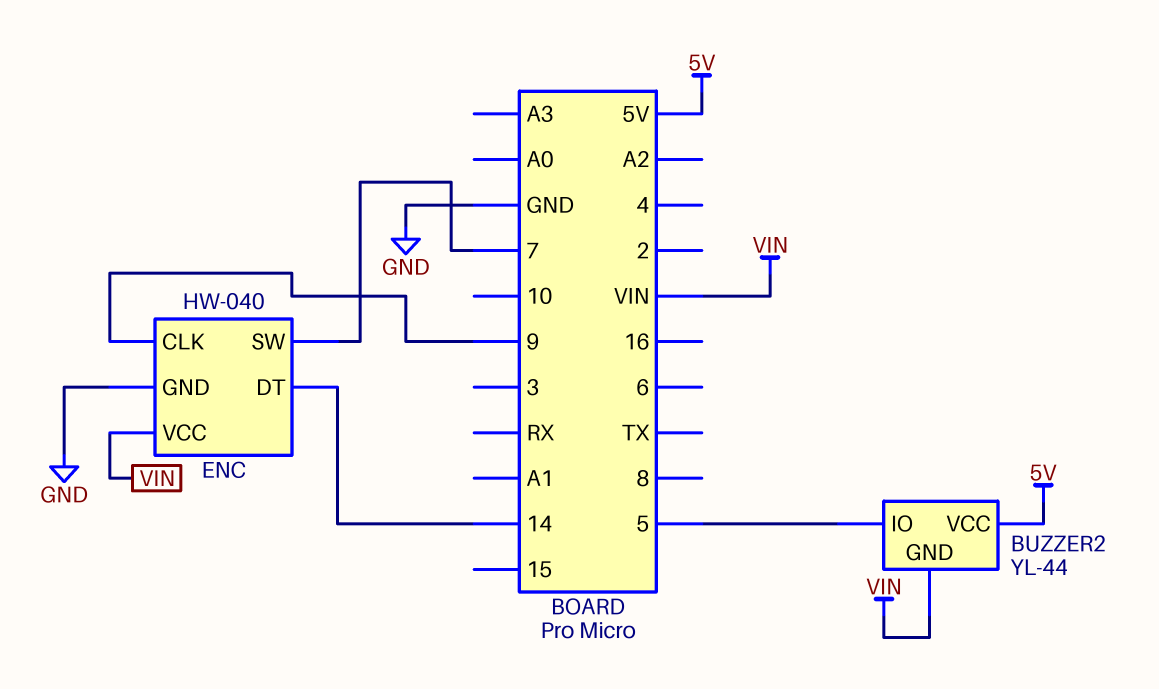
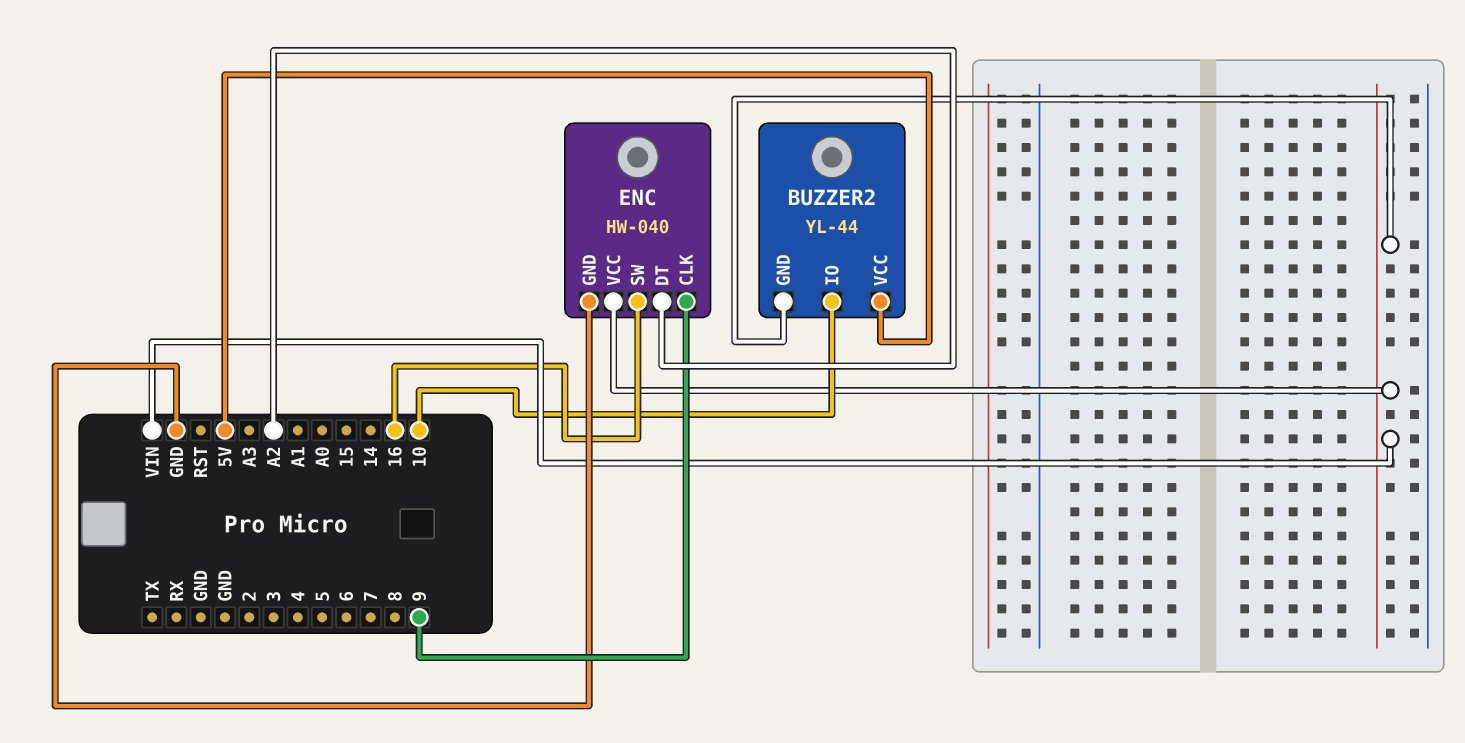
BUZZER2 pin IO: 5 -> 10
ENC pin DT: 14 -> A2
ENC pin SW: 7 -> 16

